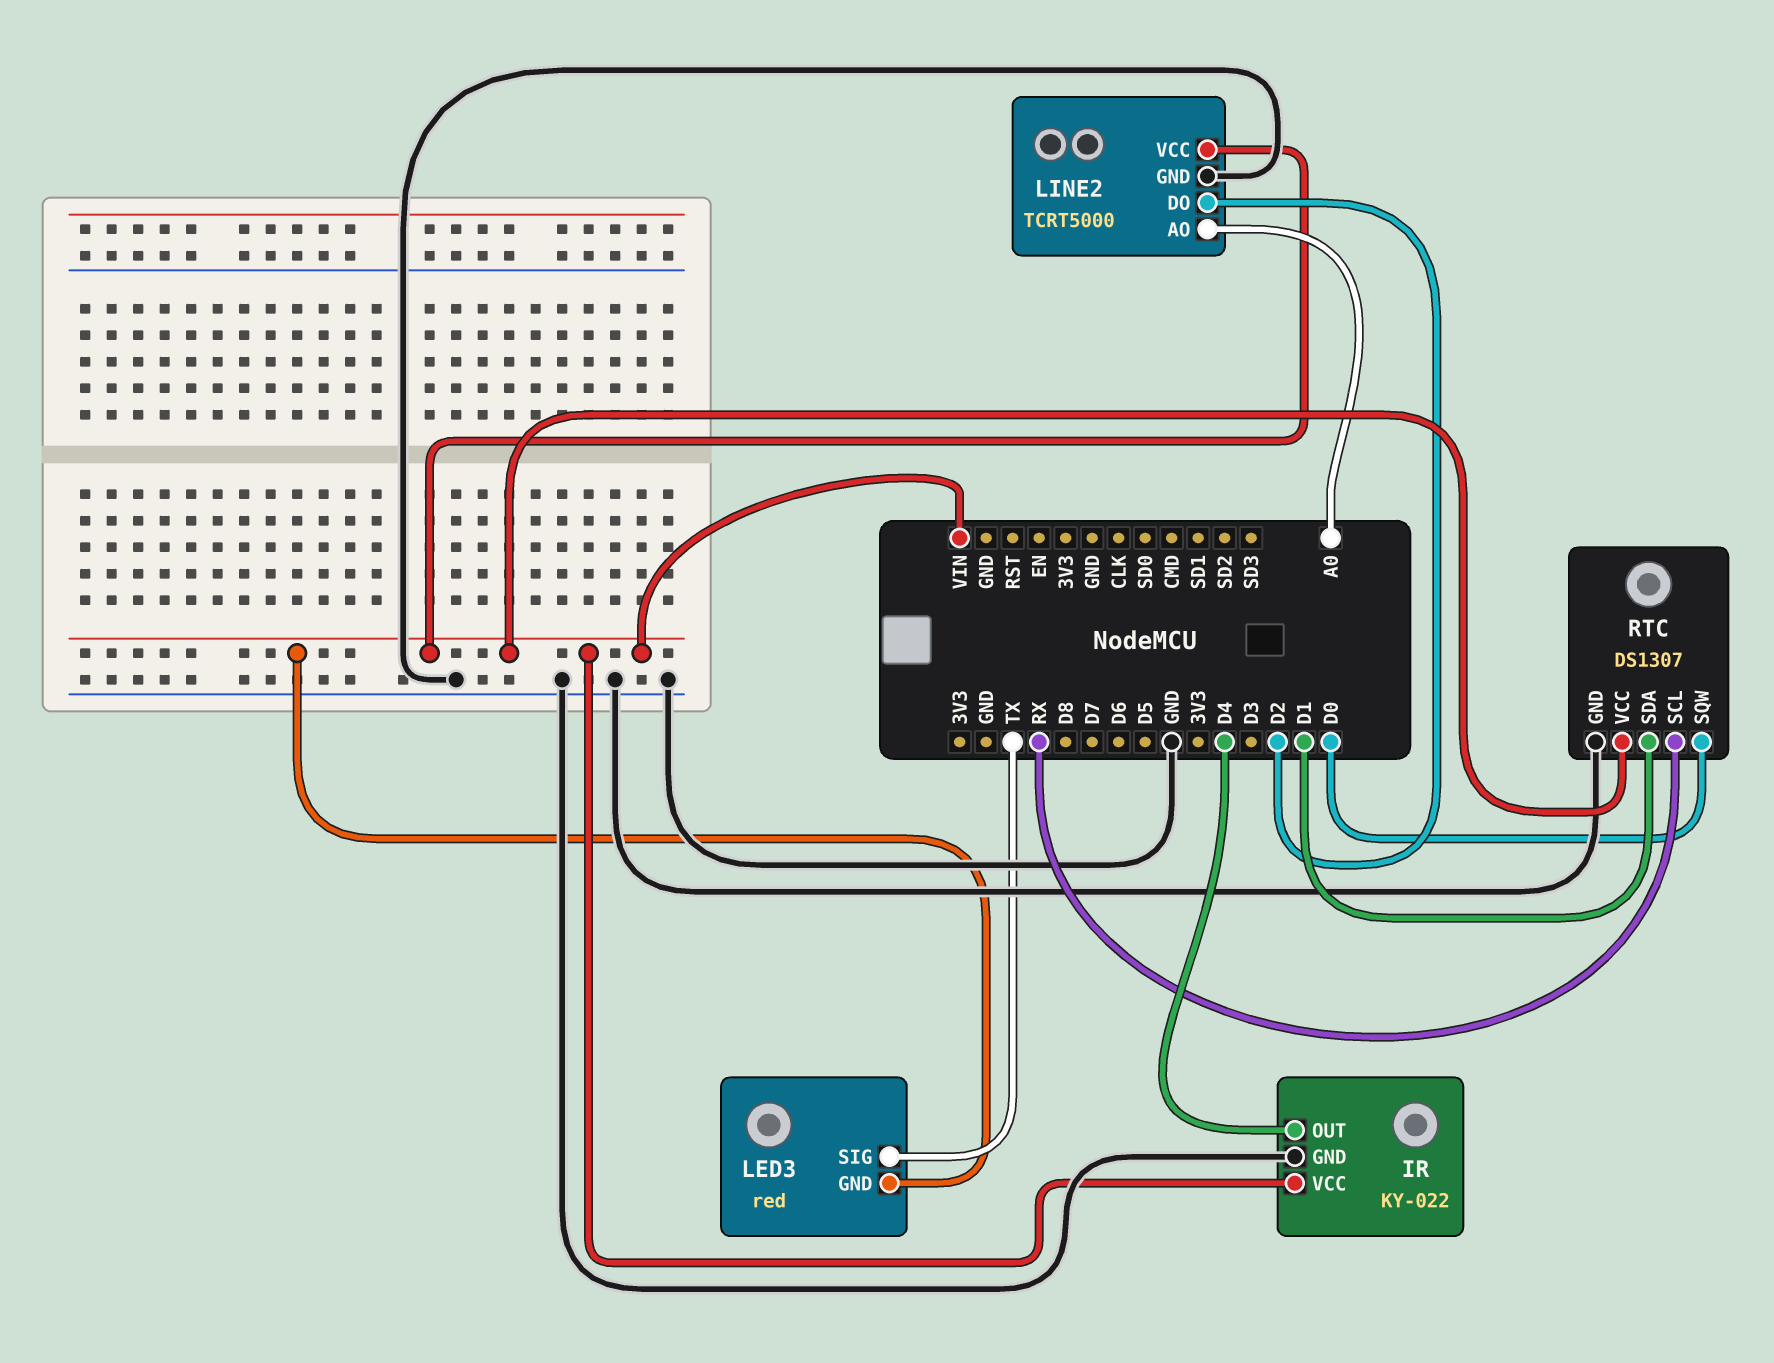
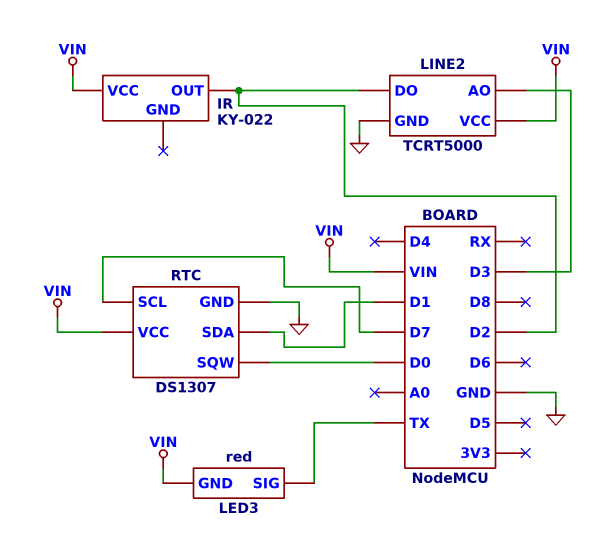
IR pin GND: GND -> none
IR pin OUT: D4 -> D2
LINE2 pin AO: A0 -> D3
RTC pin SCL: RX -> D7

